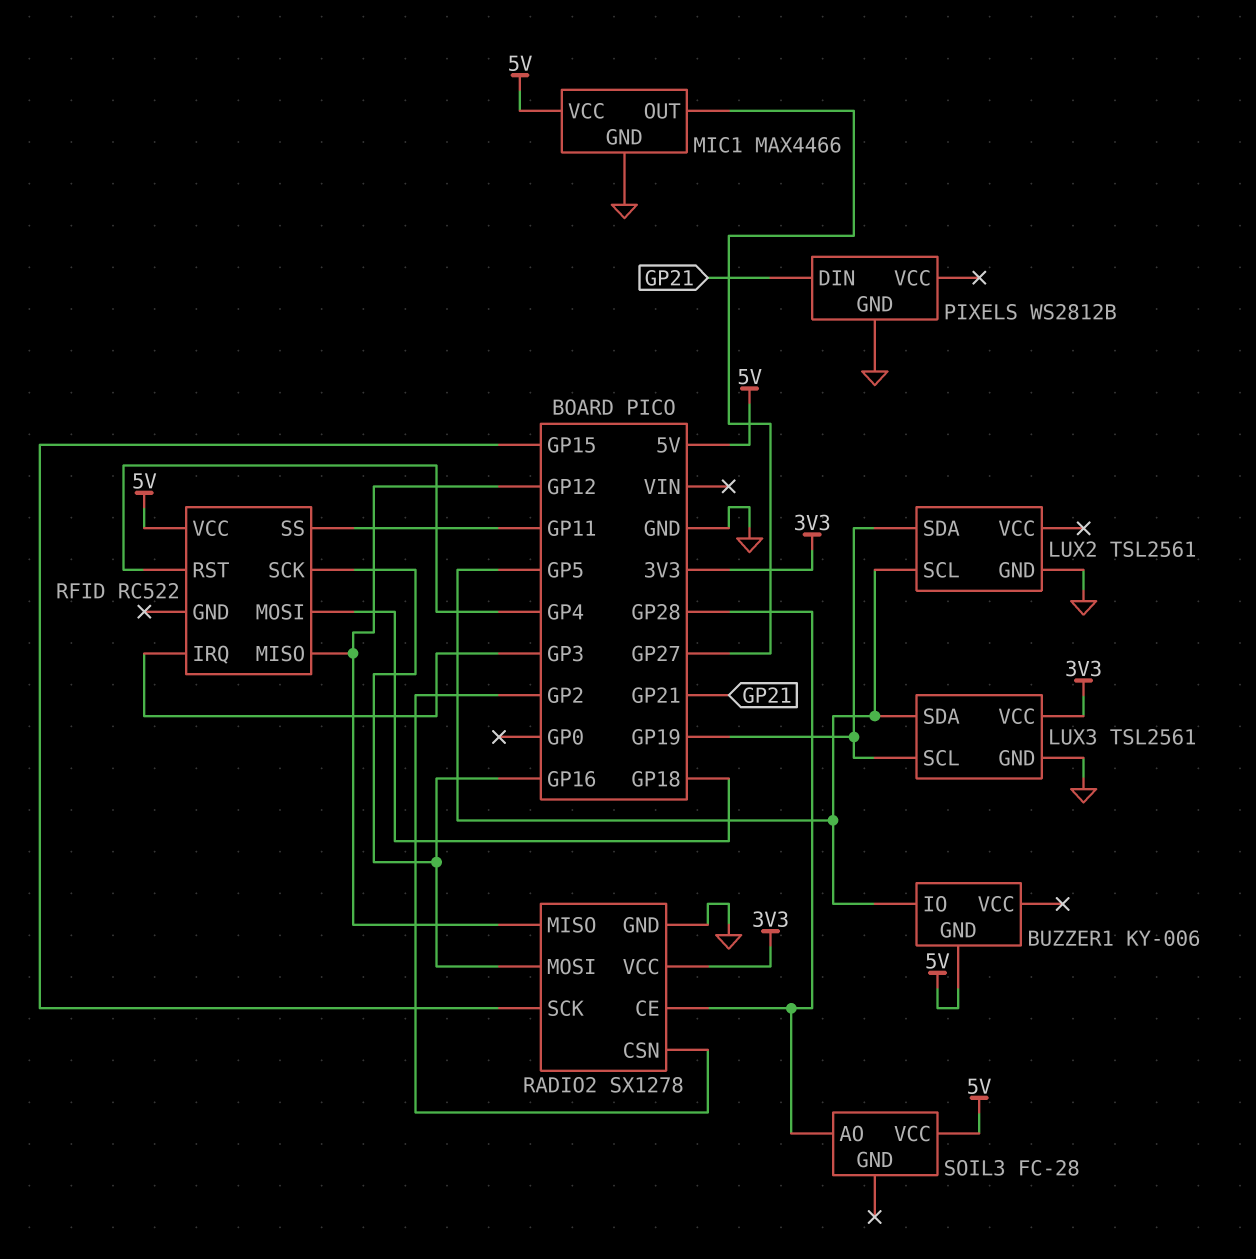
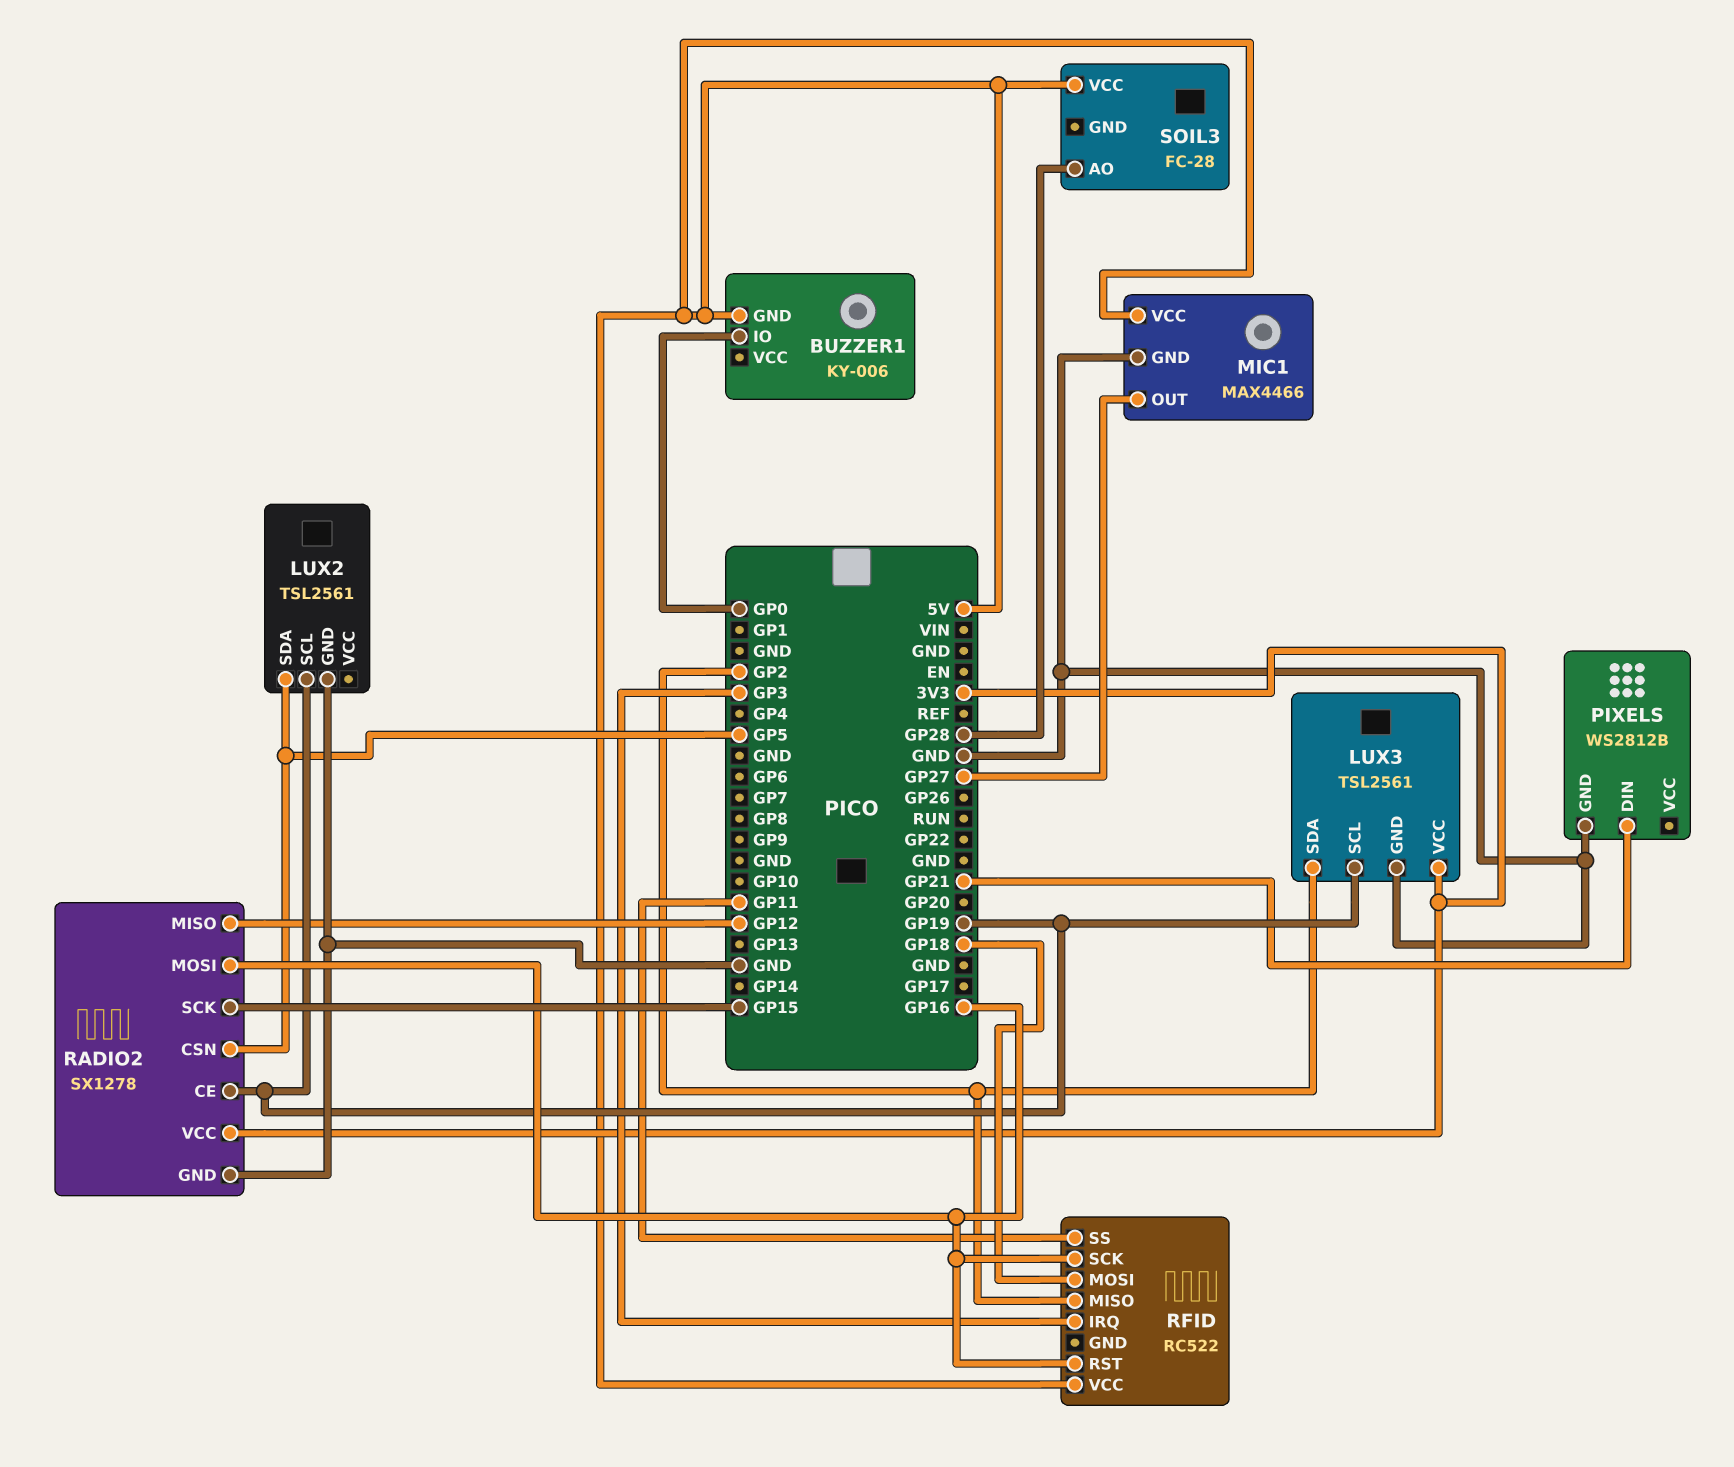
BUZZER1 pin IO: GP5 -> GP0
LUX2 pin SCL: GP5 -> GP19
LUX2 pin SDA: GP19 -> GP5
LUX3 pin SDA: GP5 -> GP2
RADIO2 pin CE: GP28 -> GP19
RADIO2 pin CSN: GP2 -> GP5
RFID pin MISO: GP12 -> GP2
RFID pin RST: GP4 -> GP16

